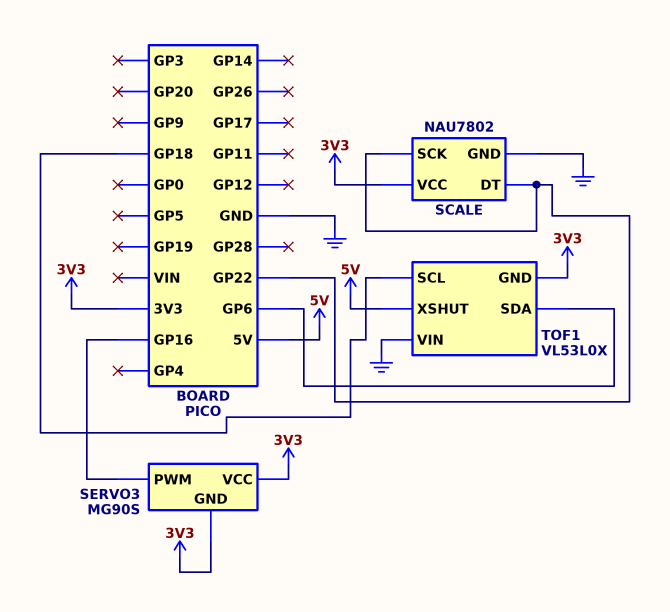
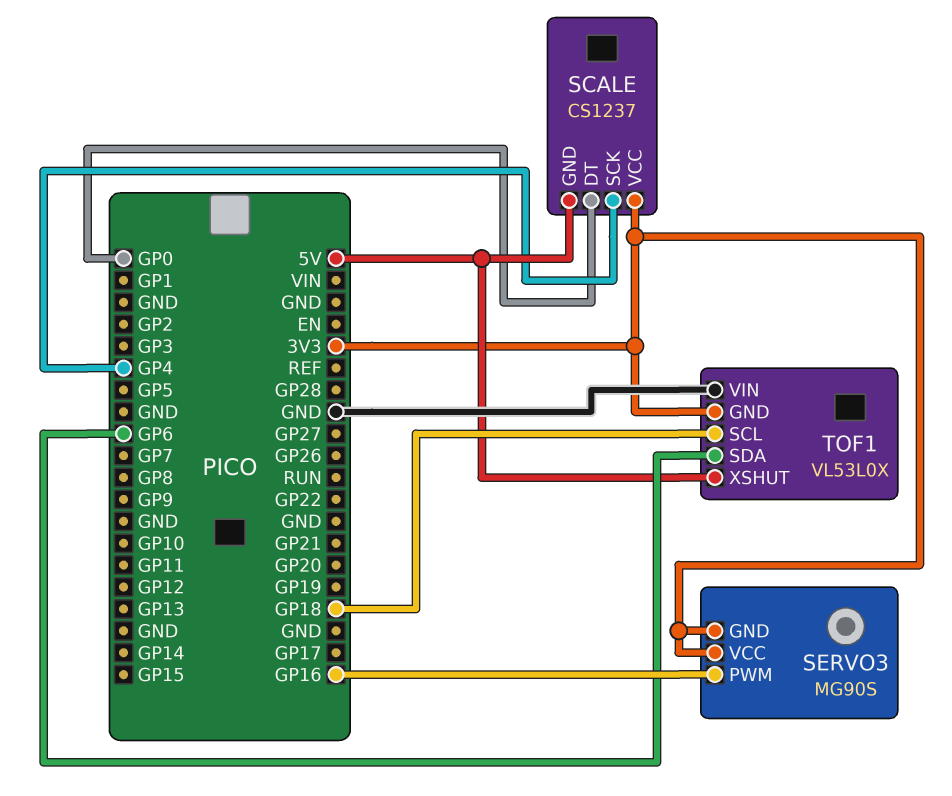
SCALE: NAU7802 -> CS1237
SCALE pin DT: GP22 -> GP0
SCALE pin GND: GND -> 5V
SCALE pin SCK: GP22 -> GP4

